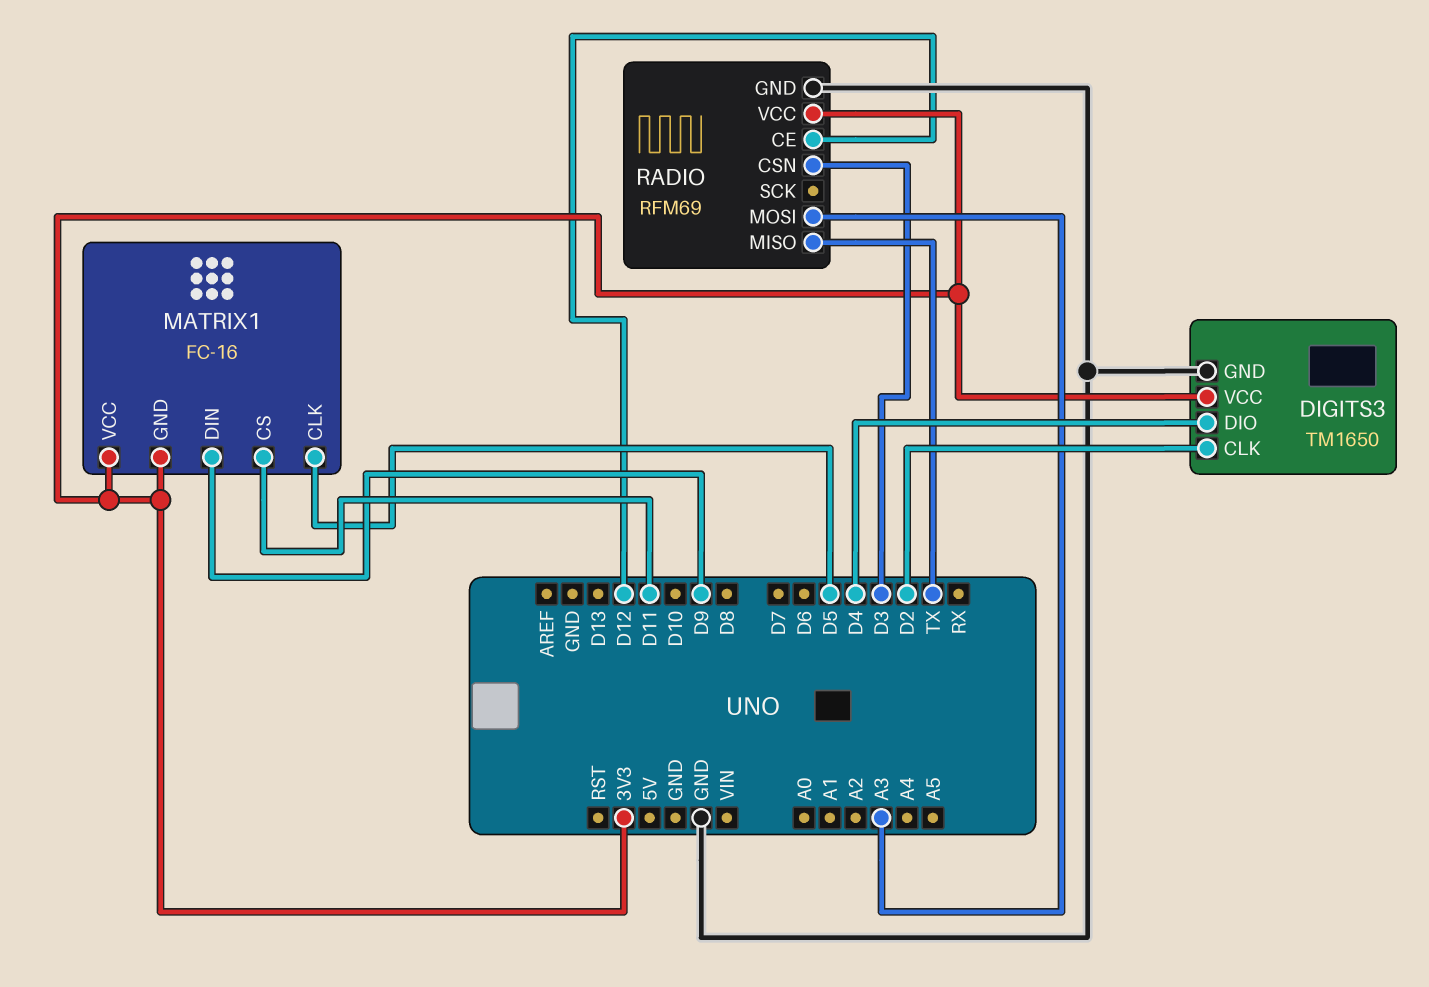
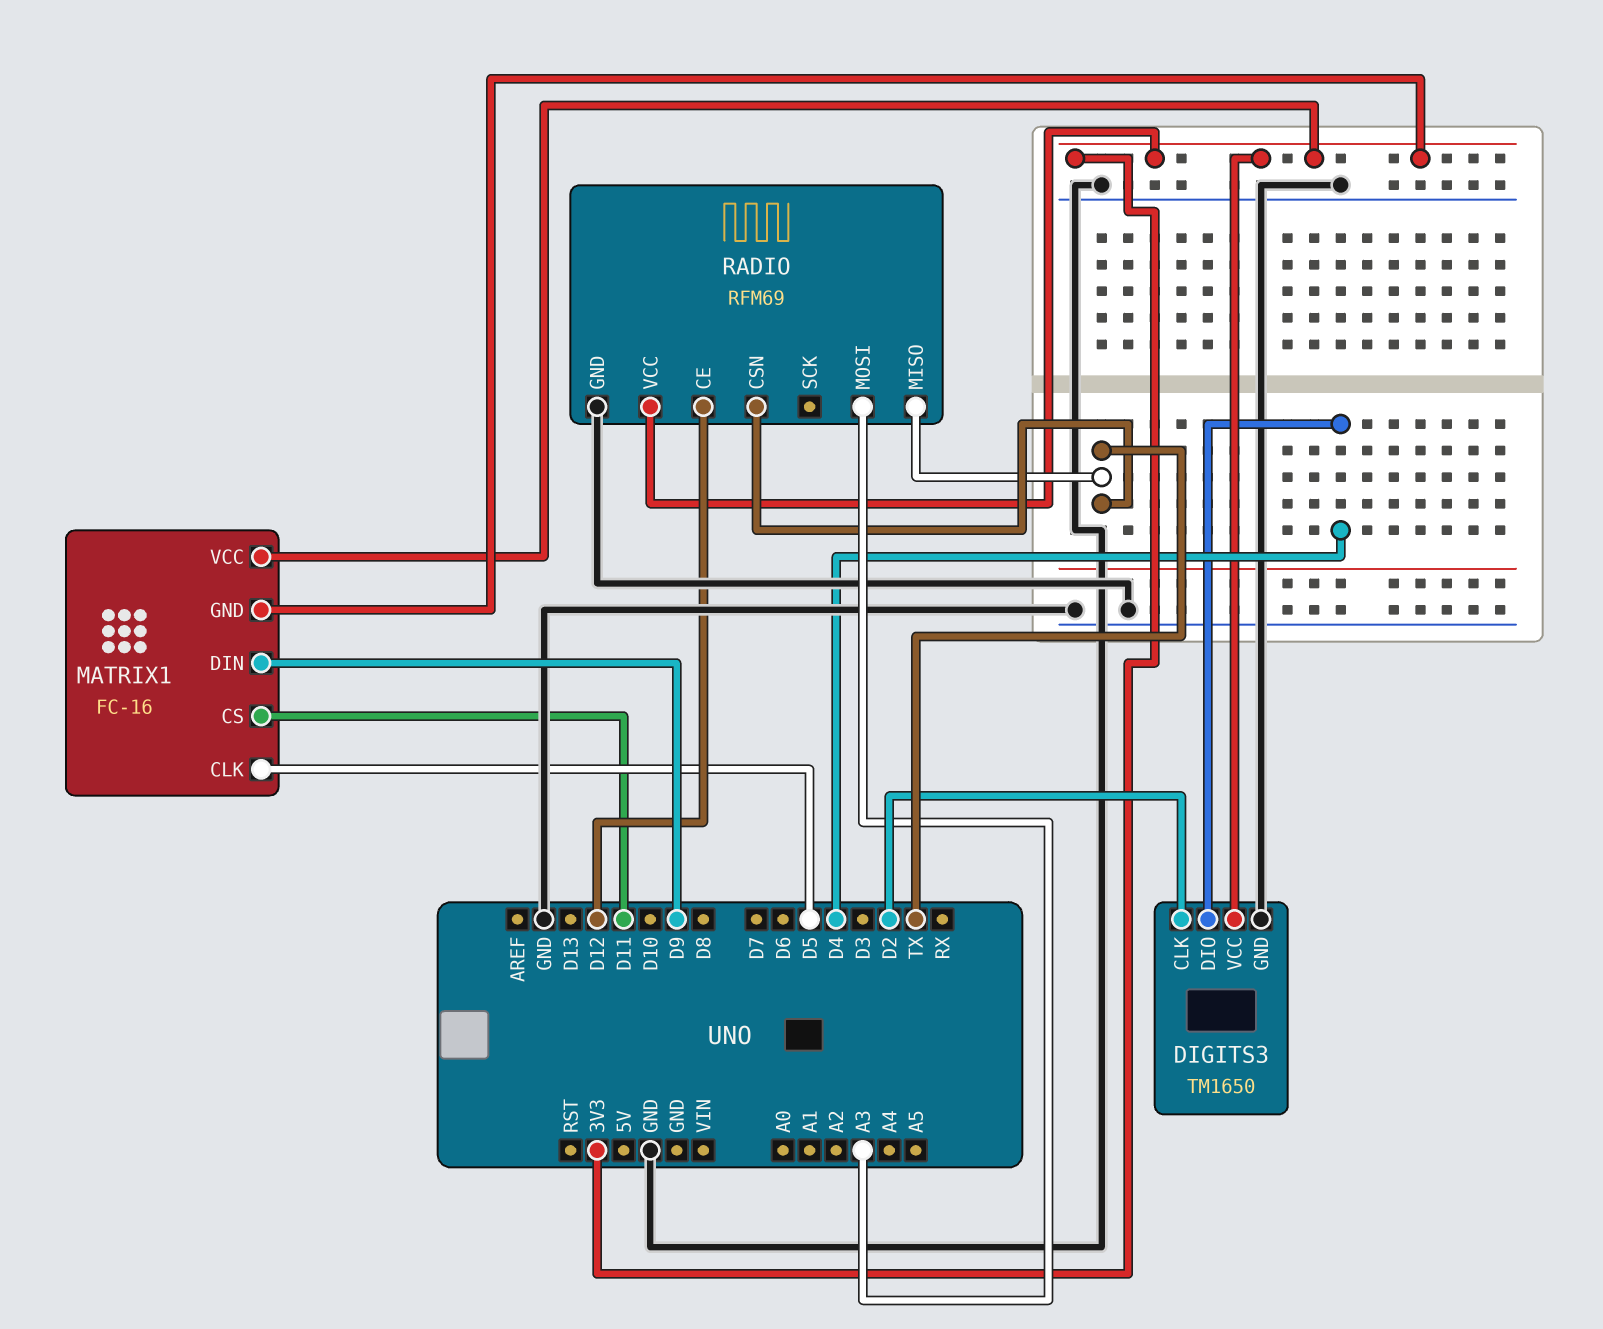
RADIO pin CSN: D3 -> TX

